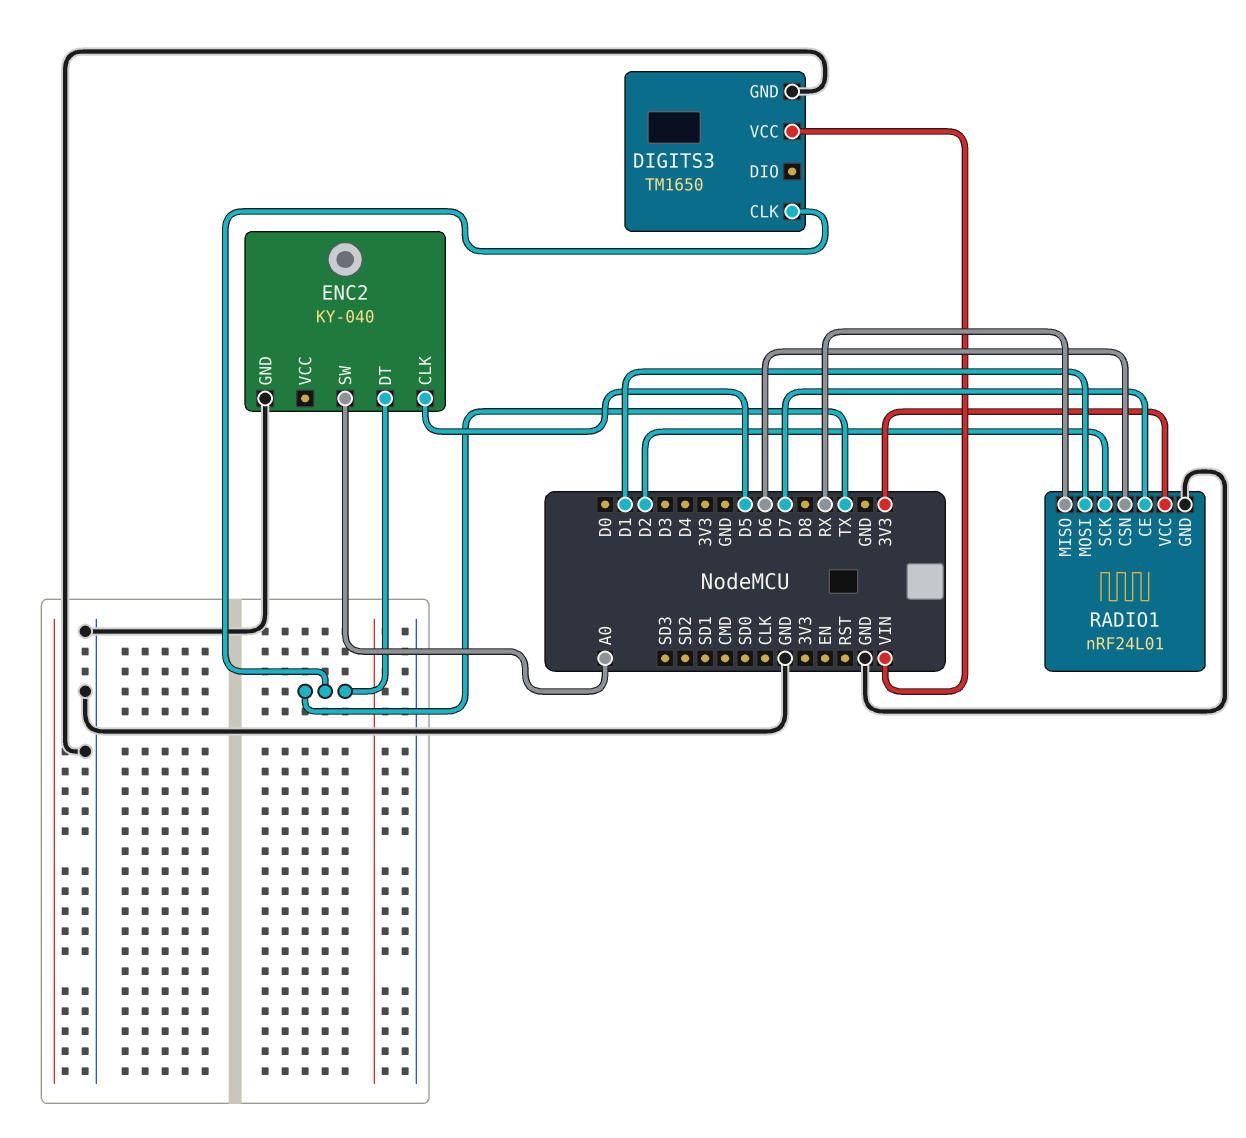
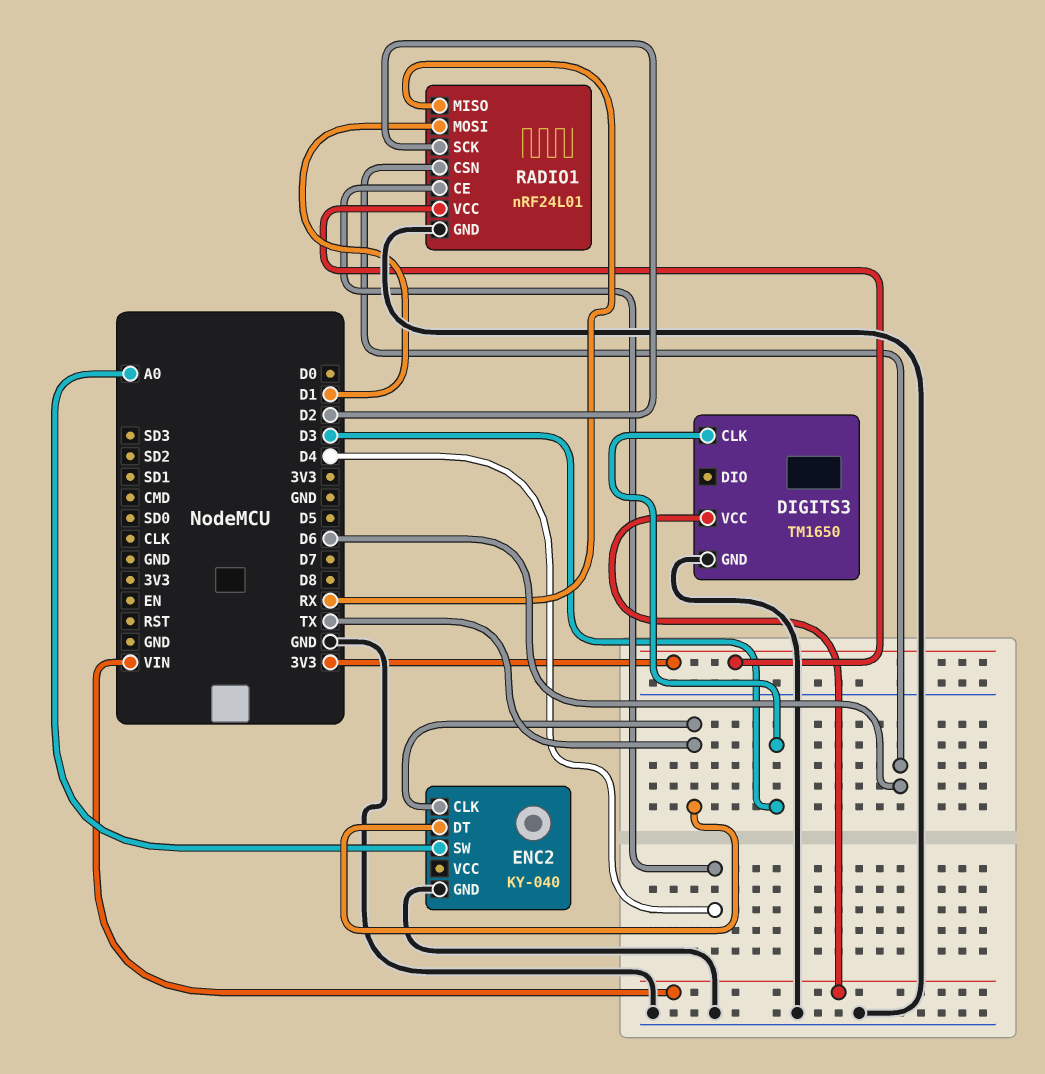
DIGITS3 pin CLK: TX -> D3
ENC2 pin CLK: D5 -> TX
RADIO1 pin CE: D7 -> D4

